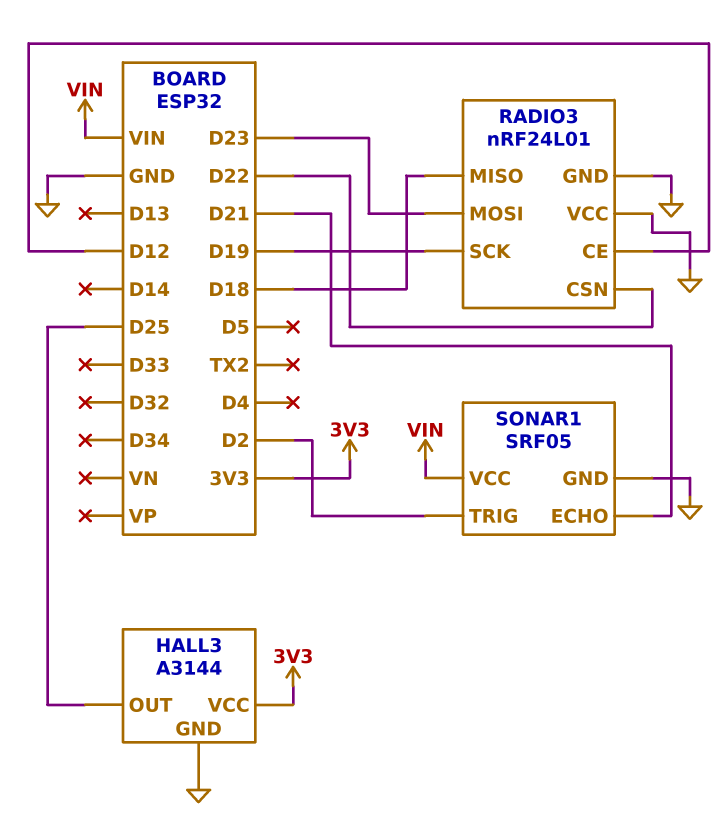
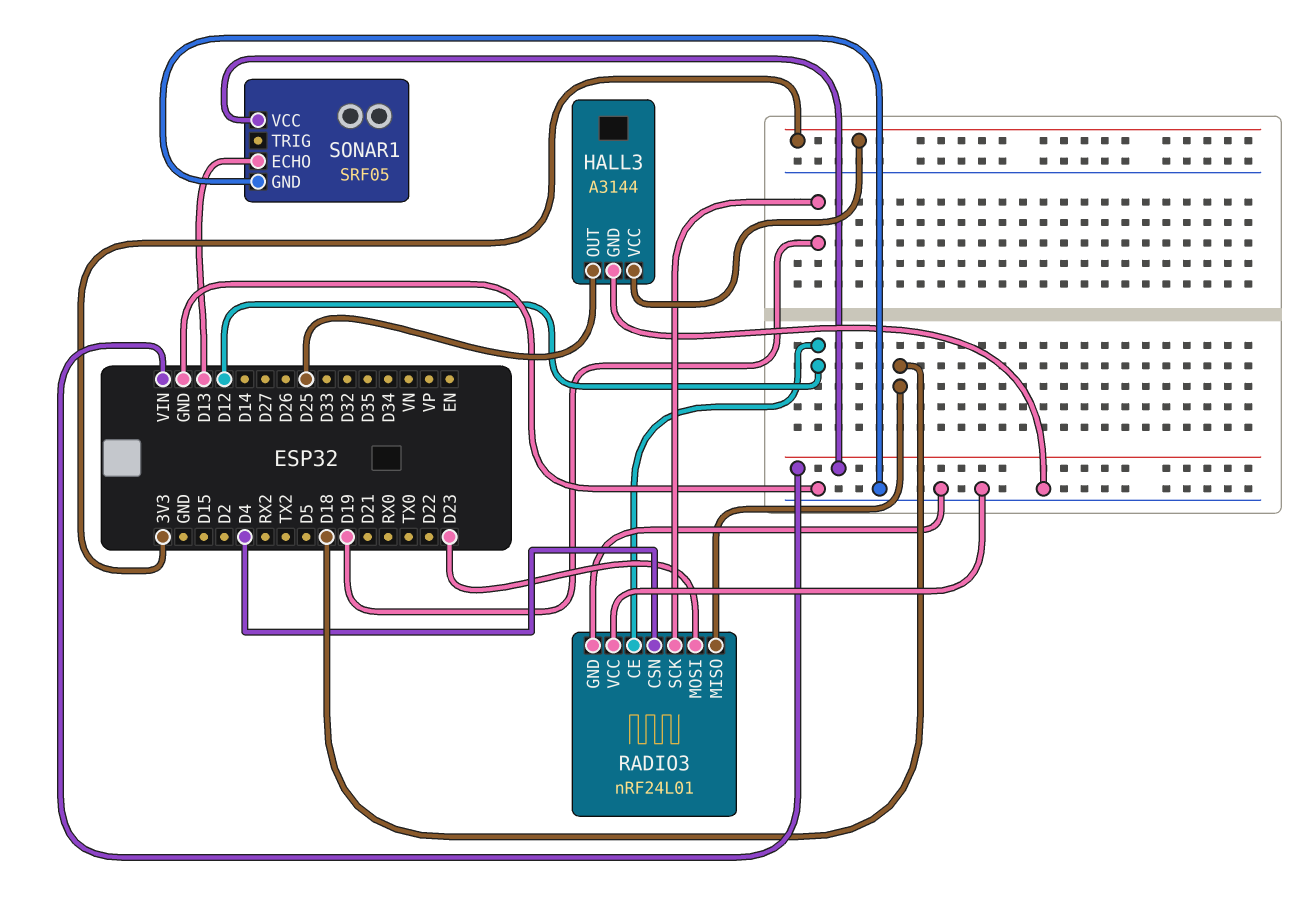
RADIO3 pin CSN: D22 -> D4
SONAR1 pin ECHO: D21 -> D13
SONAR1 pin TRIG: D2 -> none

